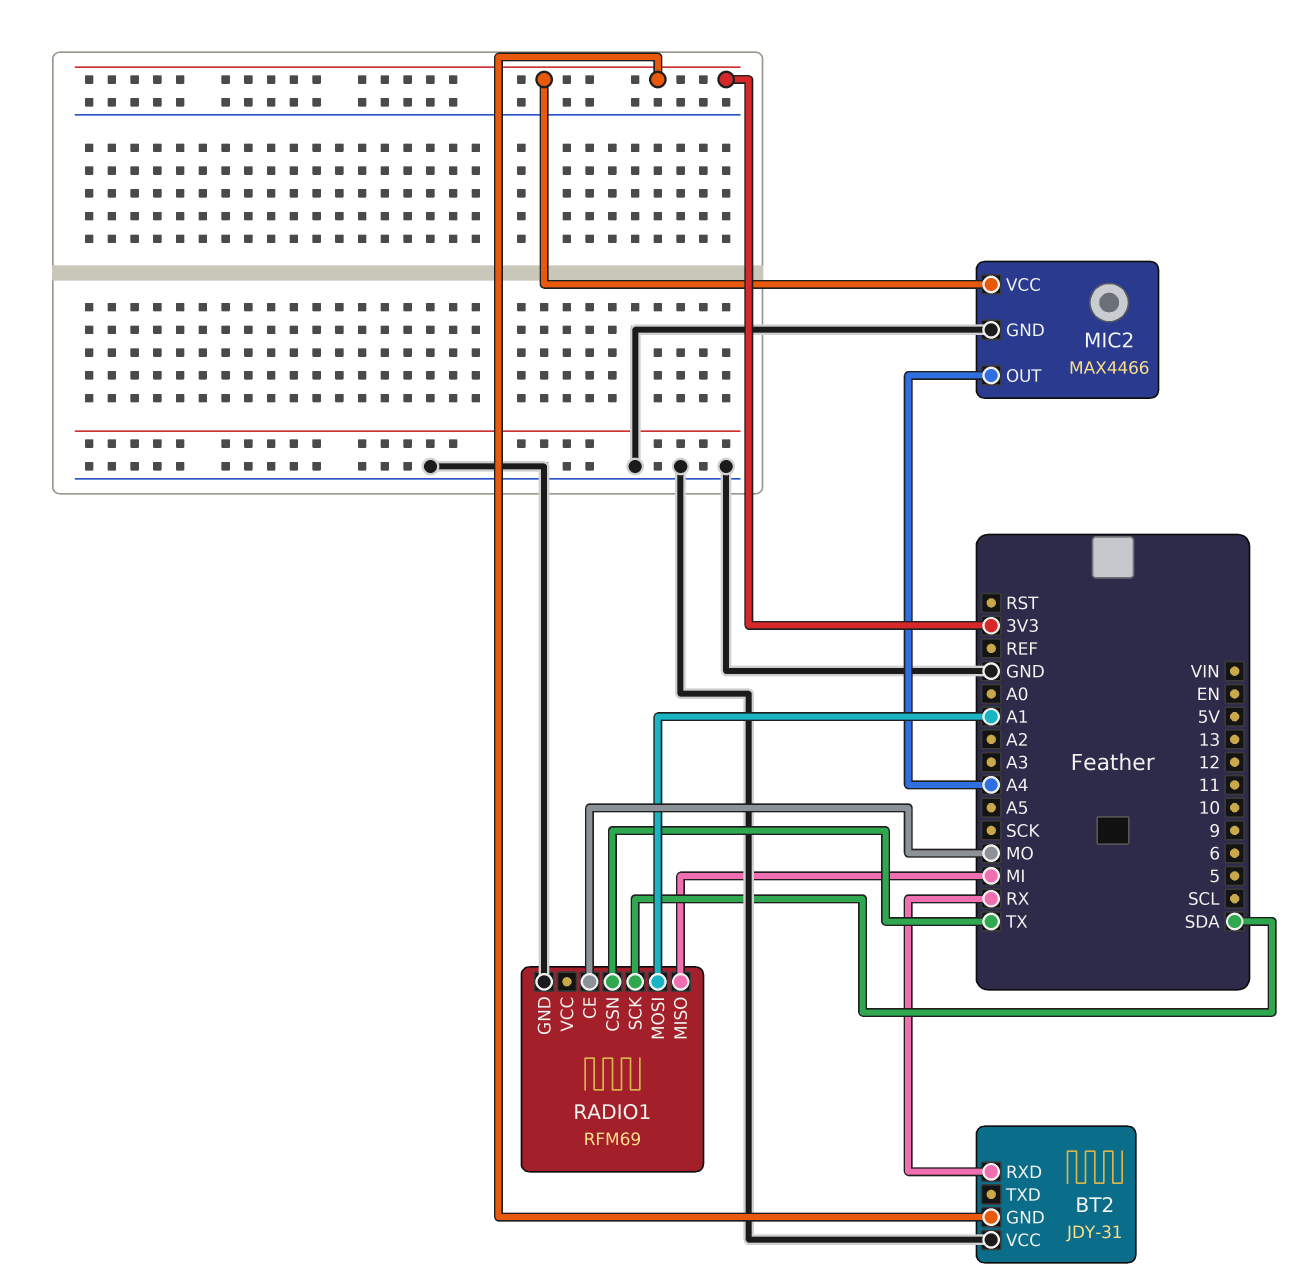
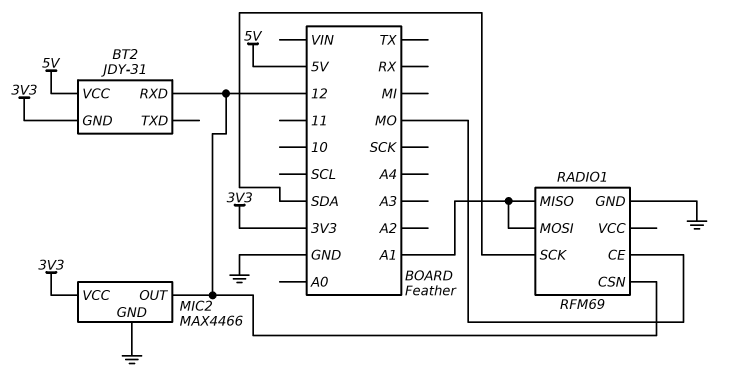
BT2 pin RXD: RX -> 12
BT2 pin VCC: GND -> 5V
MIC2 pin OUT: A4 -> 12
RADIO1 pin CSN: TX -> 12
RADIO1 pin MISO: MI -> A1

